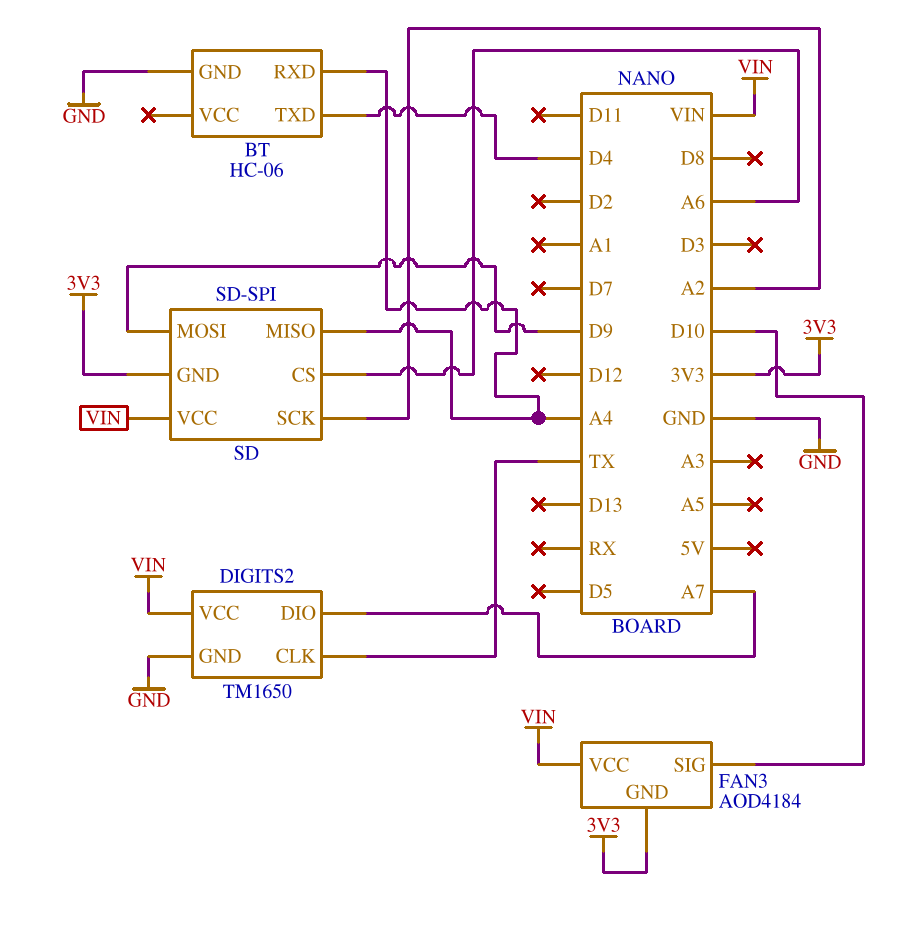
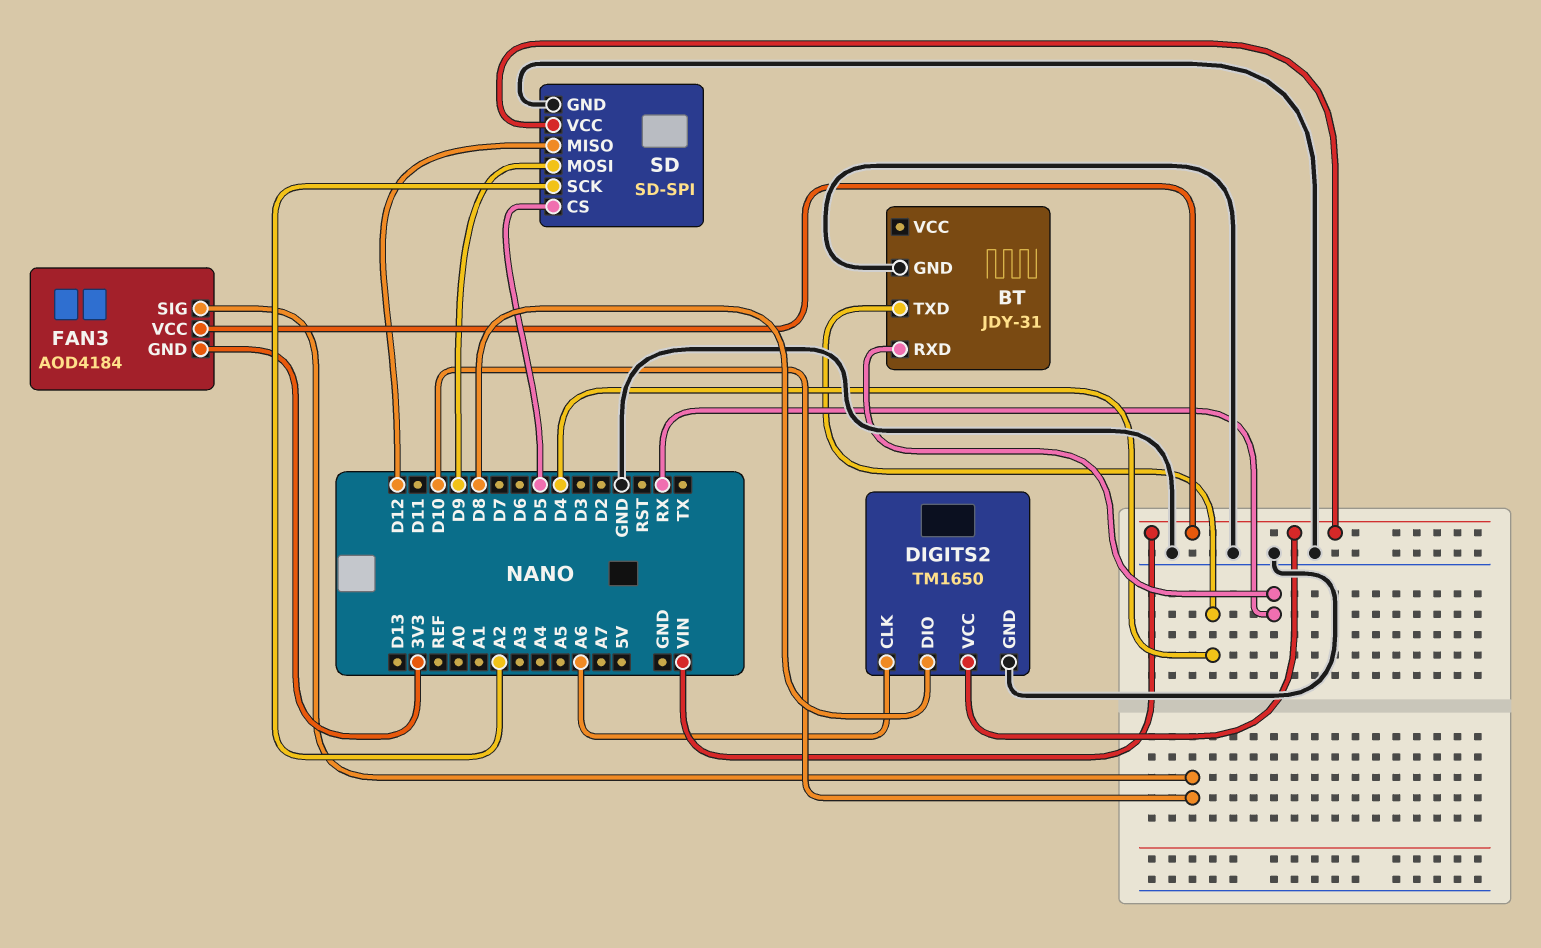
BT: HC-06 -> JDY-31
BT pin RXD: A4 -> RX
DIGITS2 pin CLK: TX -> A6
DIGITS2 pin DIO: A7 -> D8
SD pin CS: A6 -> D5
SD pin GND: 3V3 -> GND
SD pin MISO: A4 -> D12

